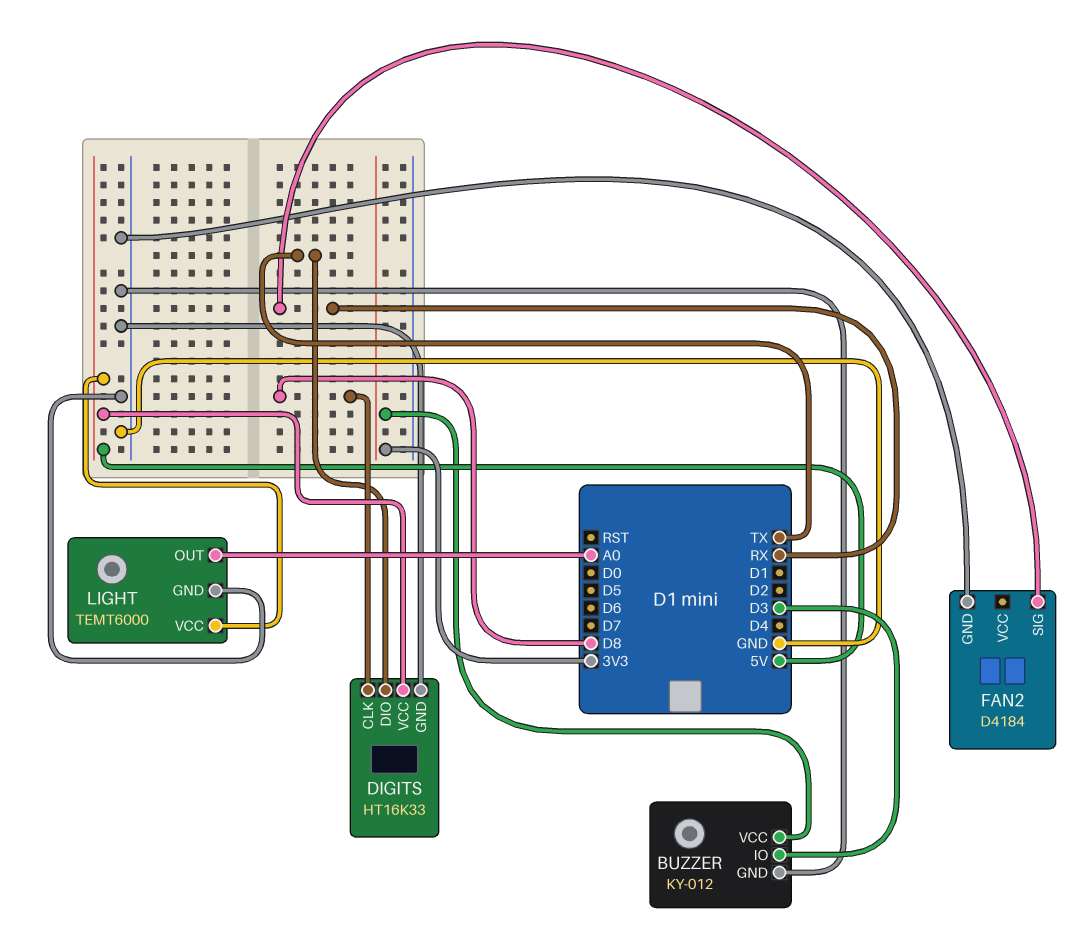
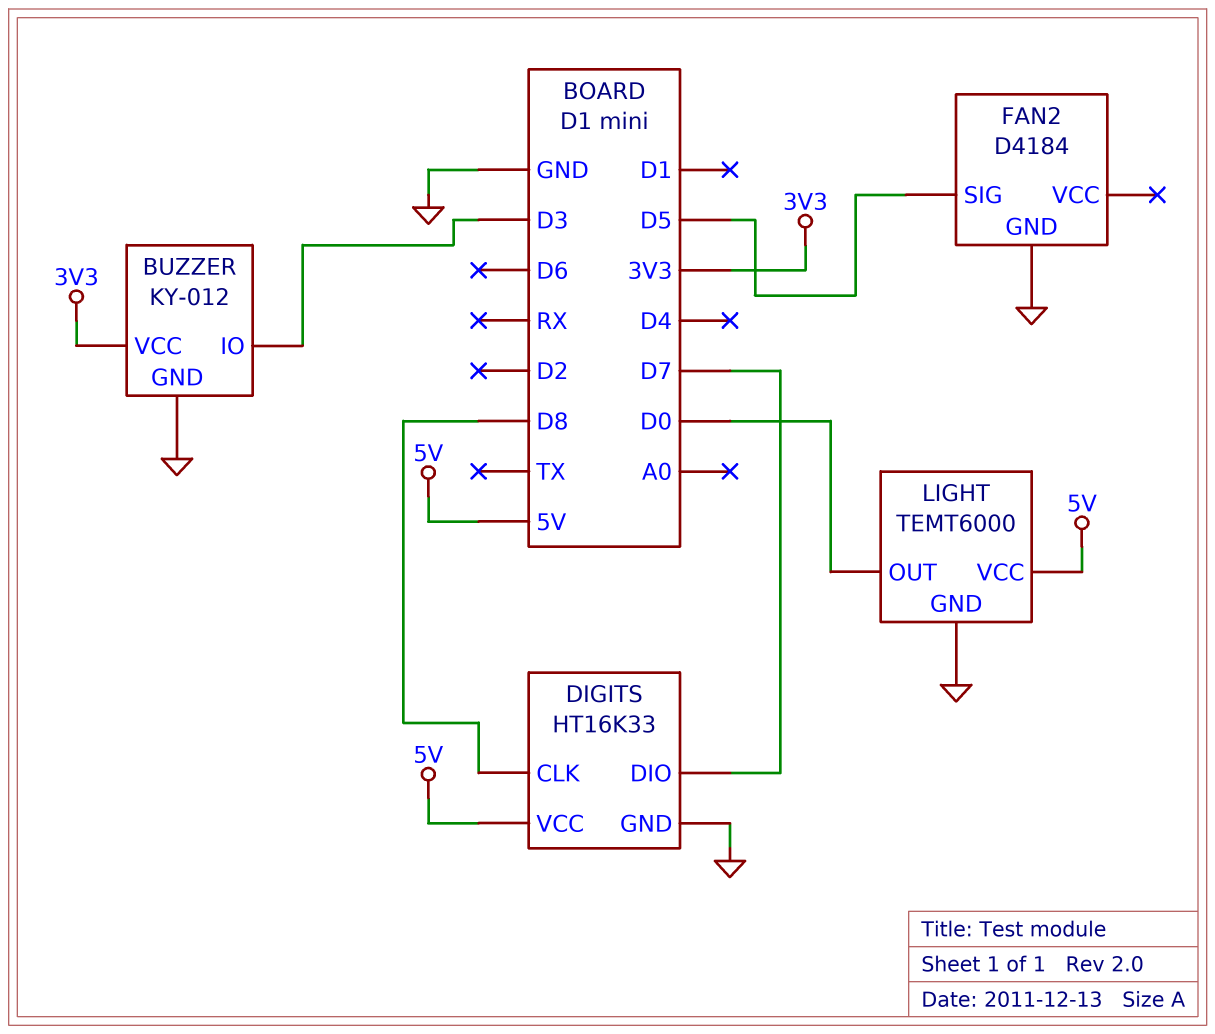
DIGITS pin DIO: TX -> D7
FAN2 pin SIG: RX -> D5
LIGHT pin OUT: A0 -> D0

